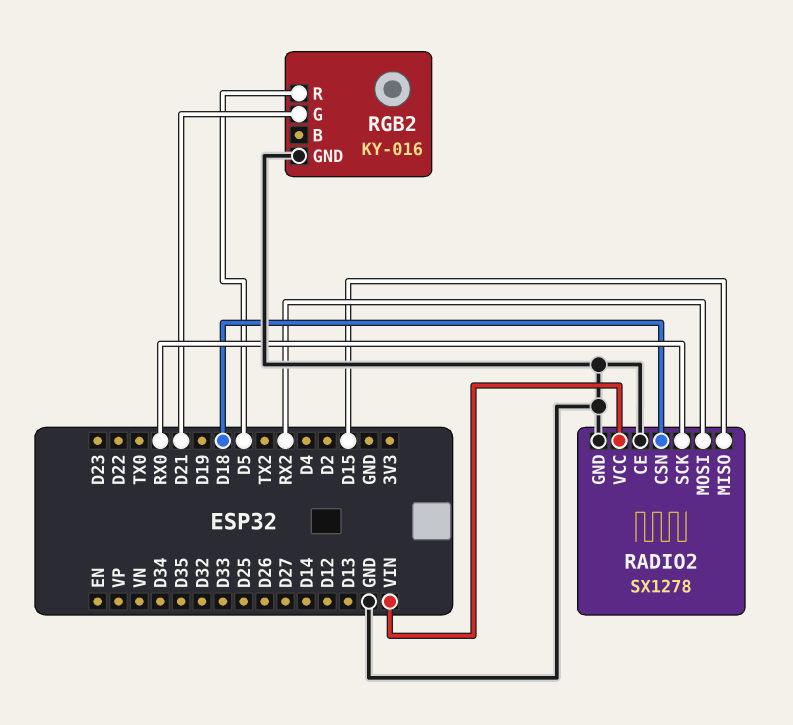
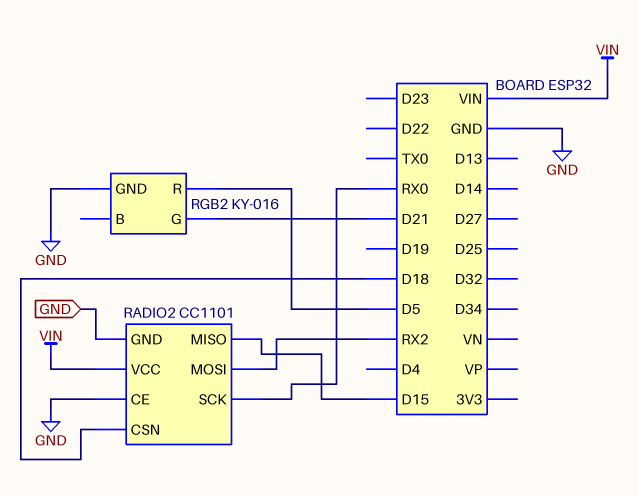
RADIO2: SX1278 -> CC1101

